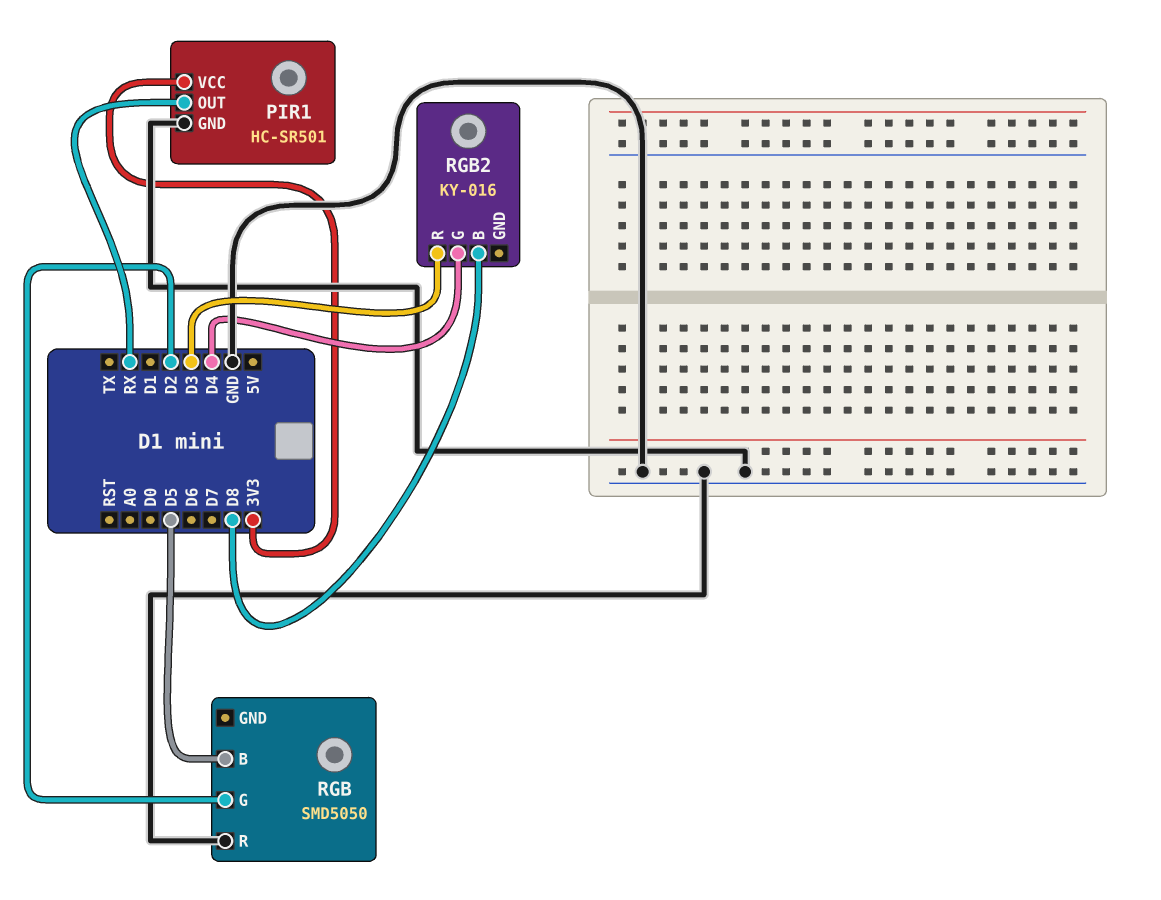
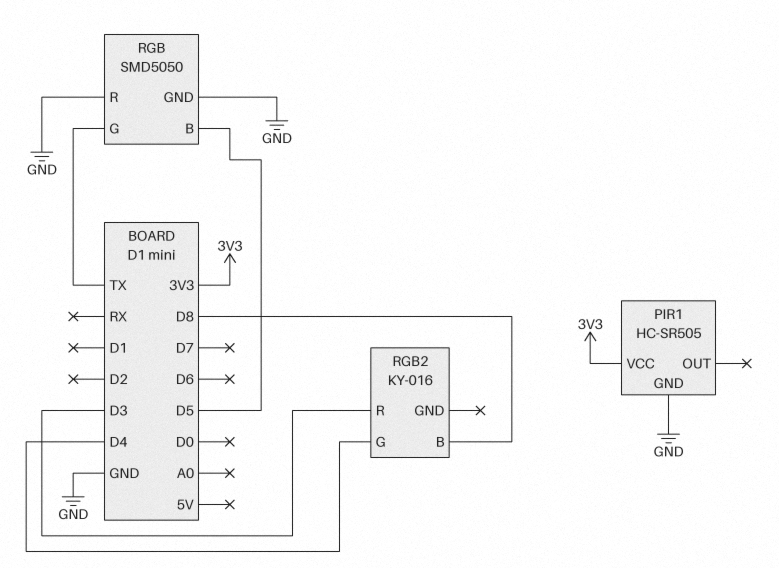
PIR1: HC-SR501 -> HC-SR505
PIR1 pin OUT: RX -> none
RGB pin G: D2 -> TX
RGB pin GND: none -> GND

